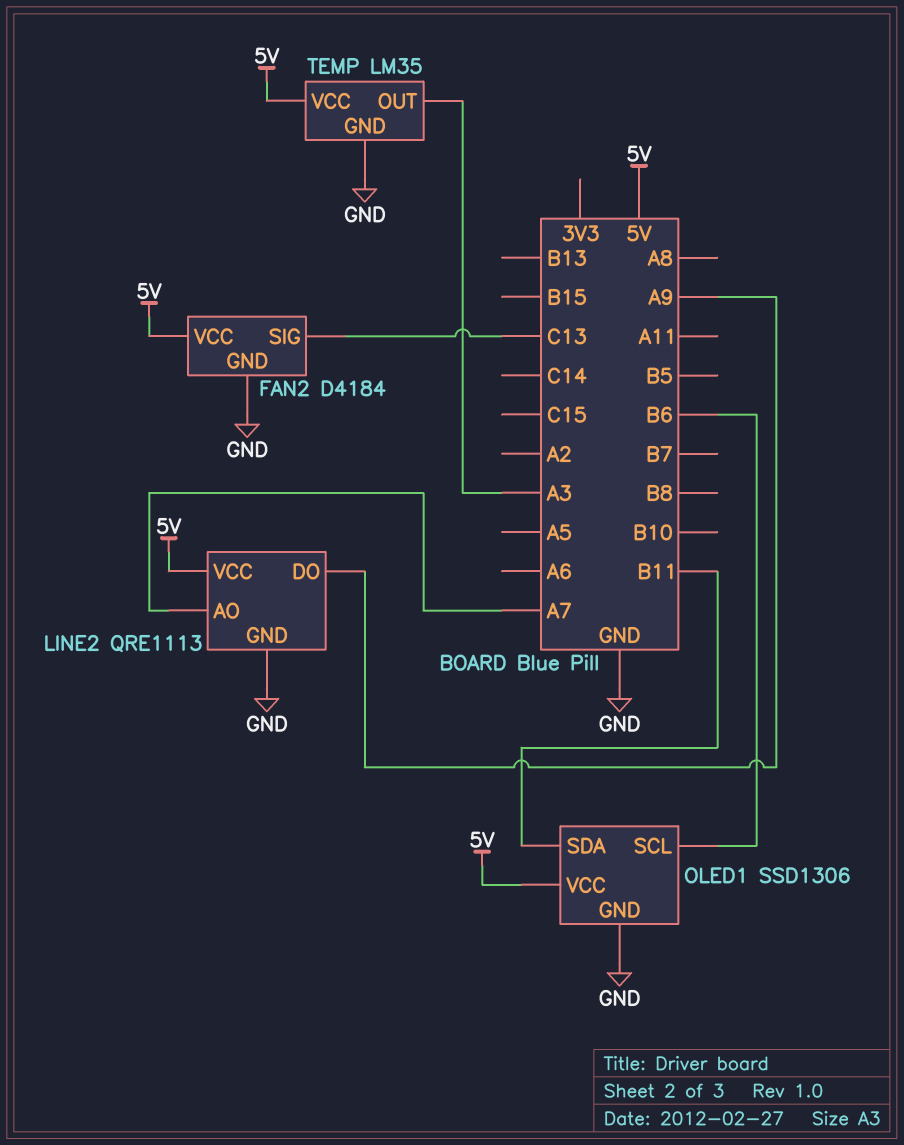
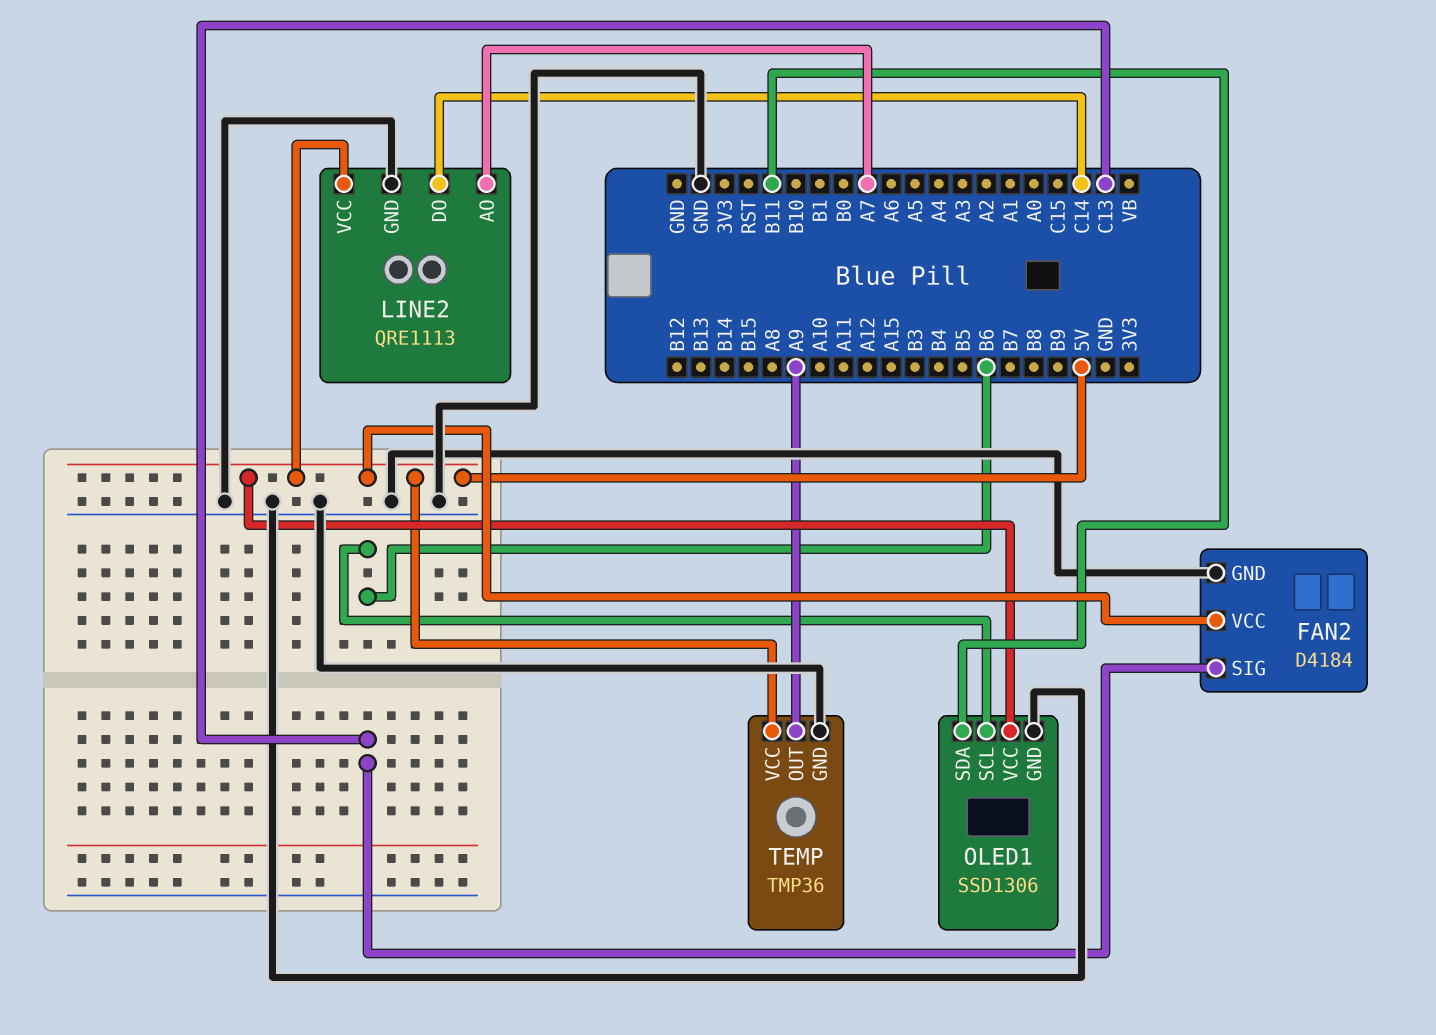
LINE2 pin DO: A9 -> C14
TEMP: LM35 -> TMP36
TEMP pin OUT: A3 -> A9

